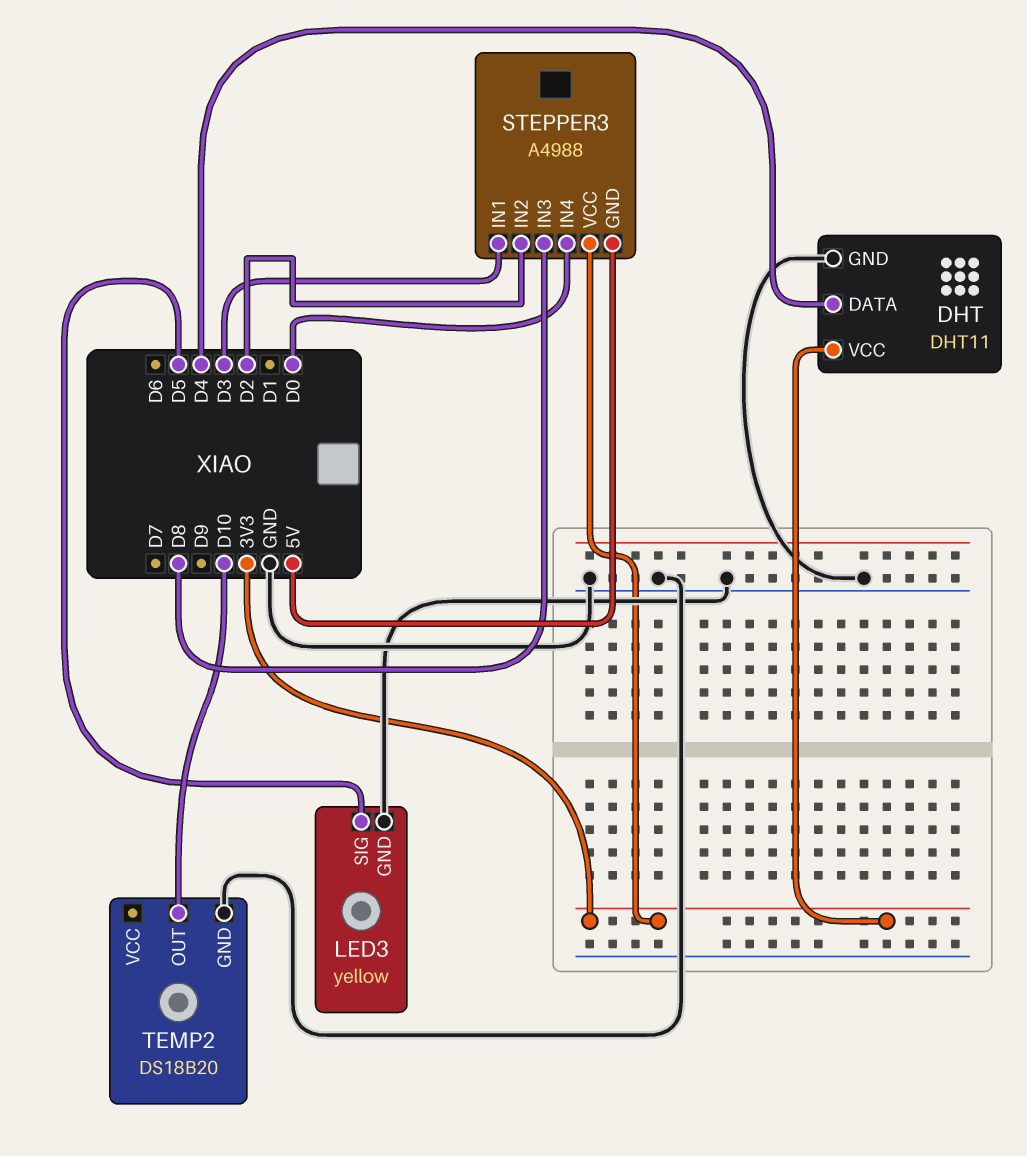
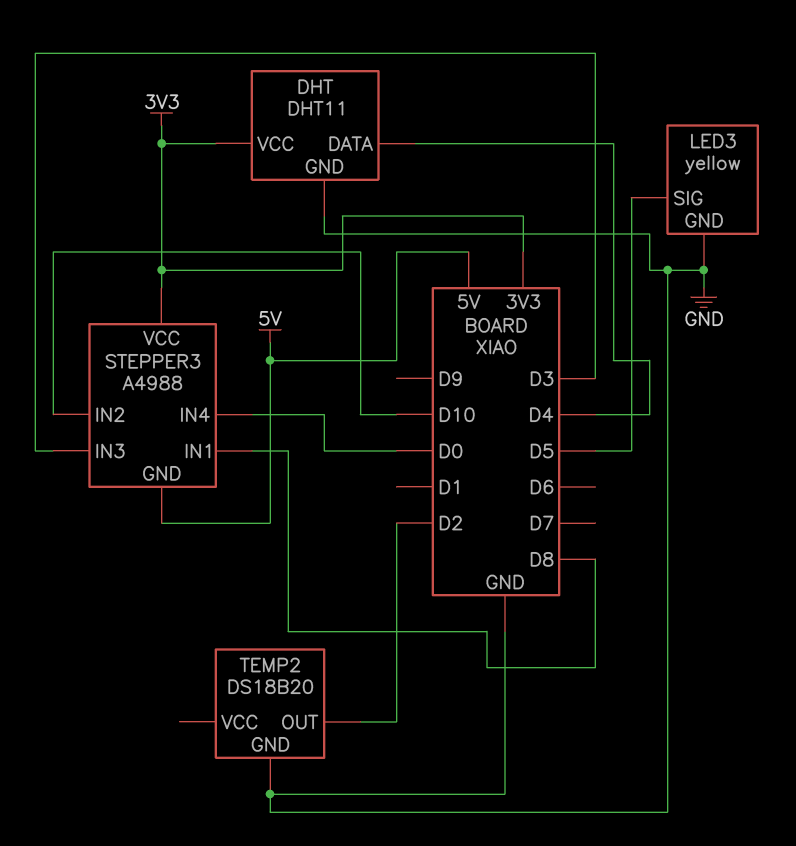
STEPPER3 pin IN1: D3 -> D8
STEPPER3 pin IN2: D2 -> D10
STEPPER3 pin IN3: D8 -> D3
TEMP2 pin OUT: D10 -> D2

